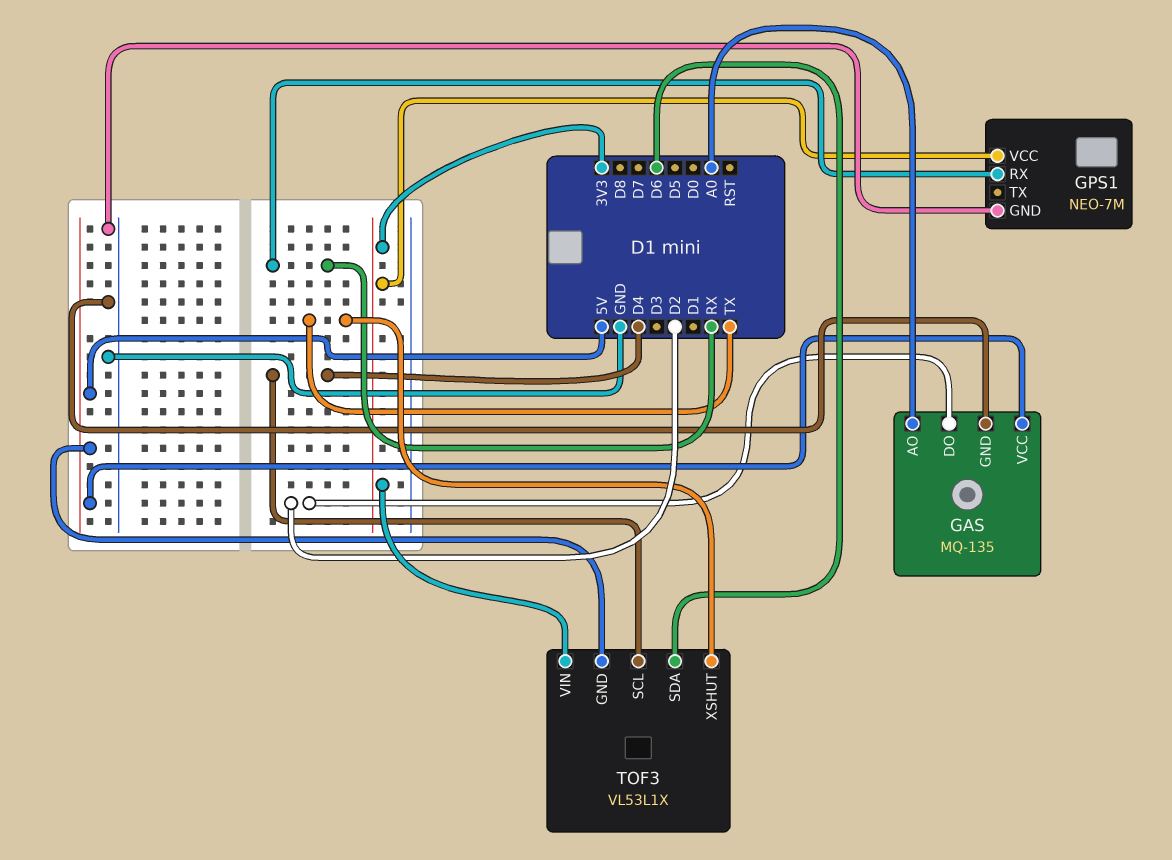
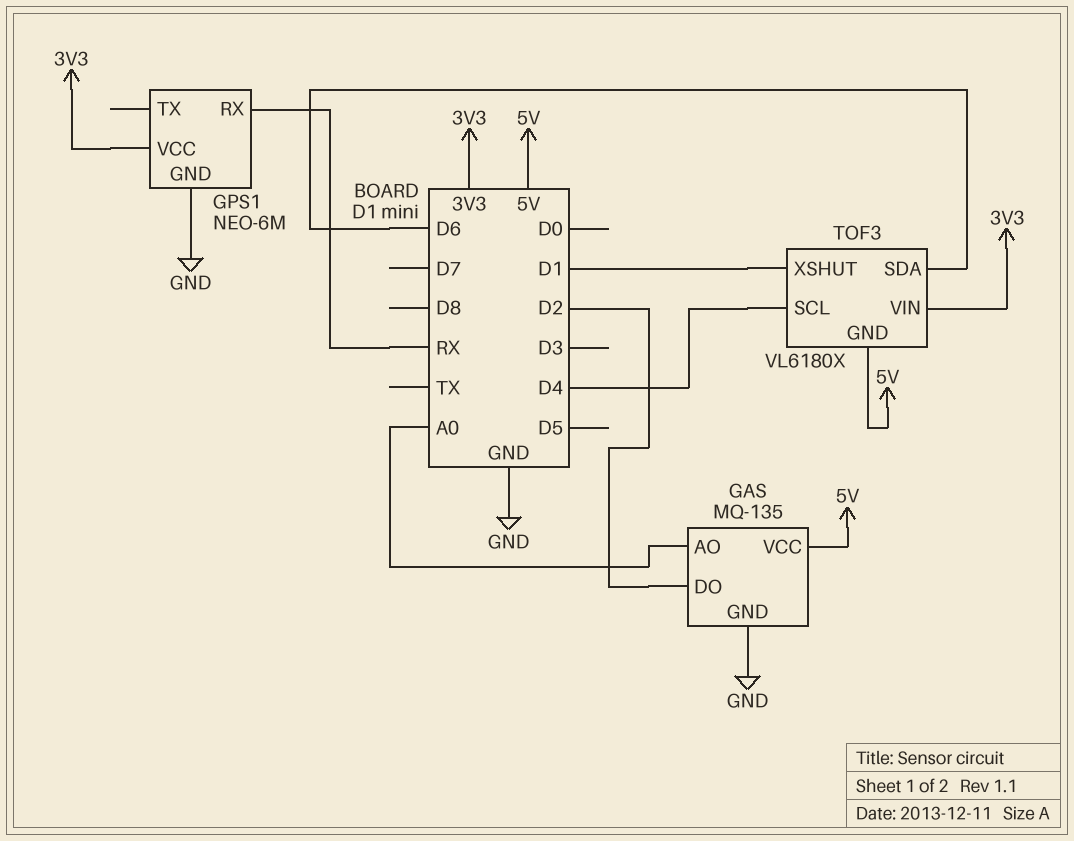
GPS1: NEO-7M -> NEO-6M
TOF3: VL53L1X -> VL6180X
TOF3 pin XSHUT: TX -> D1

